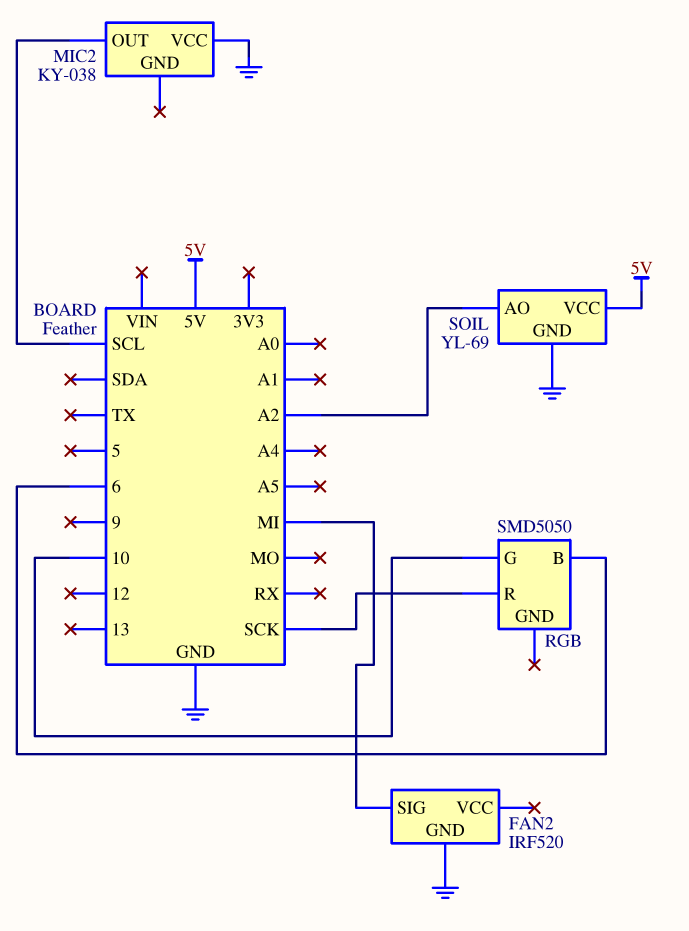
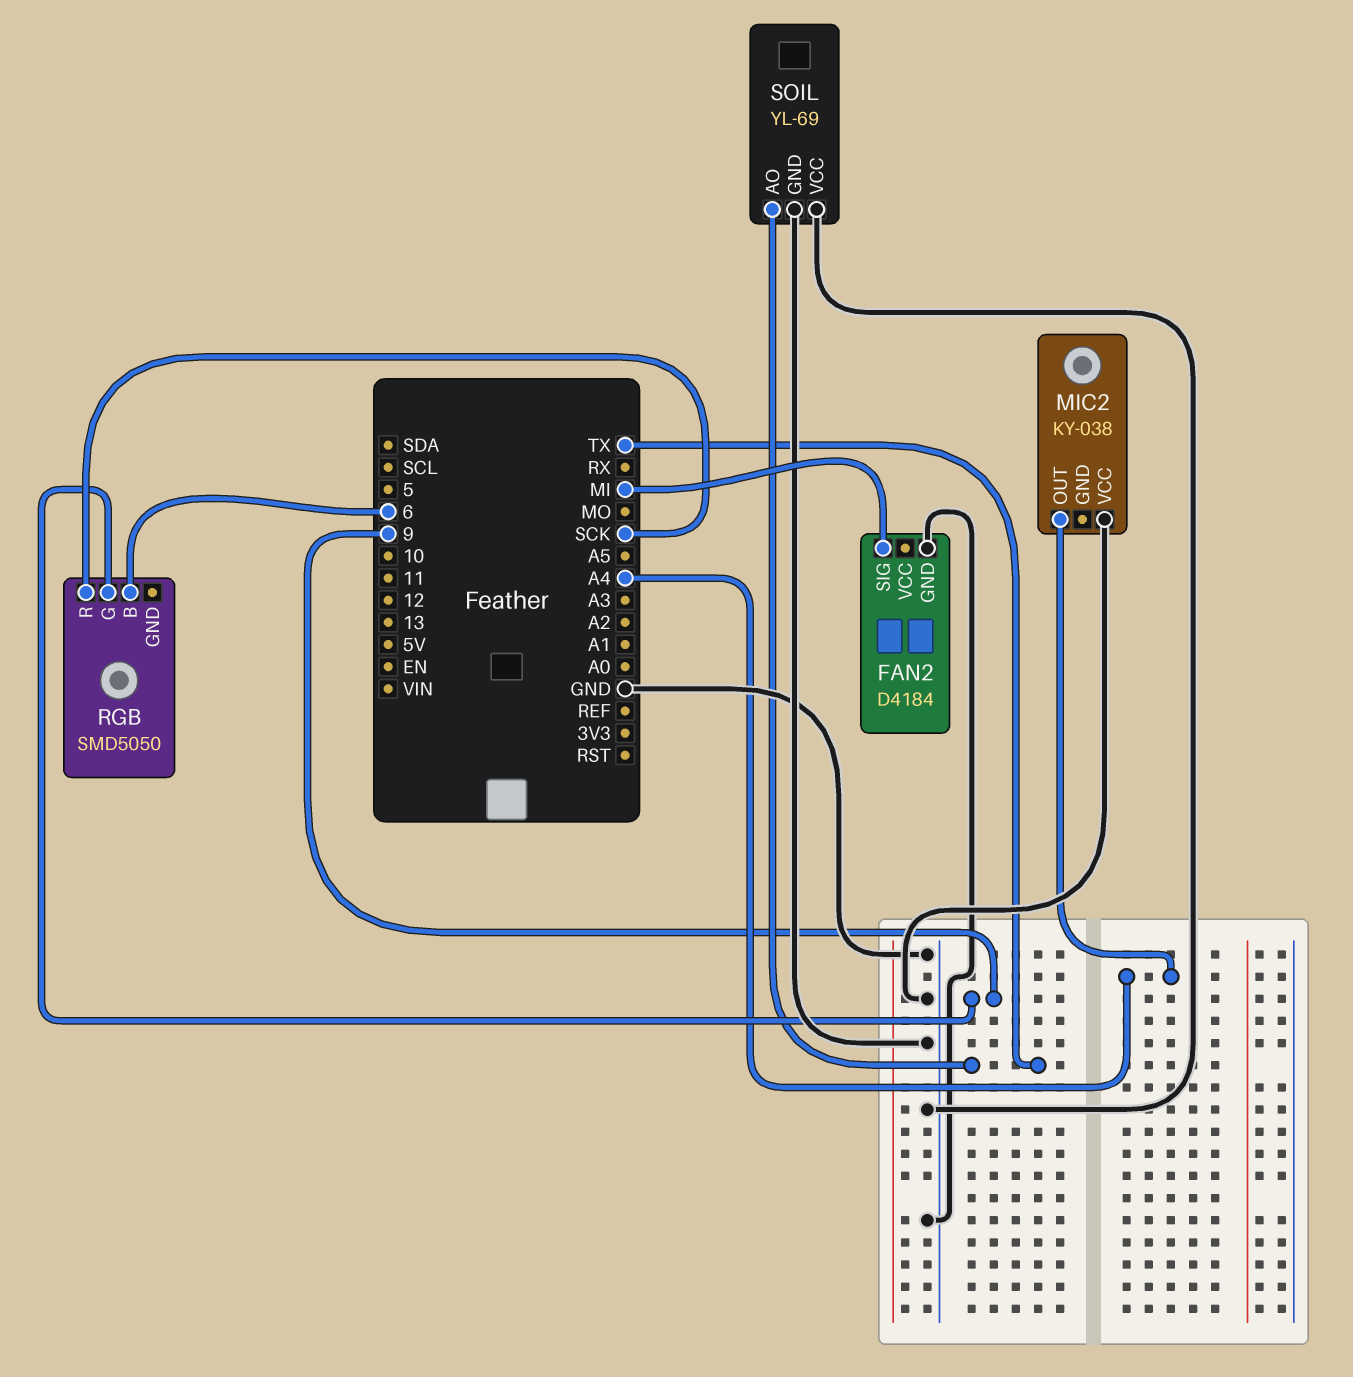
FAN2: IRF520 -> D4184
MIC2 pin OUT: SCL -> A4
RGB pin G: 10 -> 9
SOIL pin AO: A2 -> TX
SOIL pin VCC: 5V -> GND

